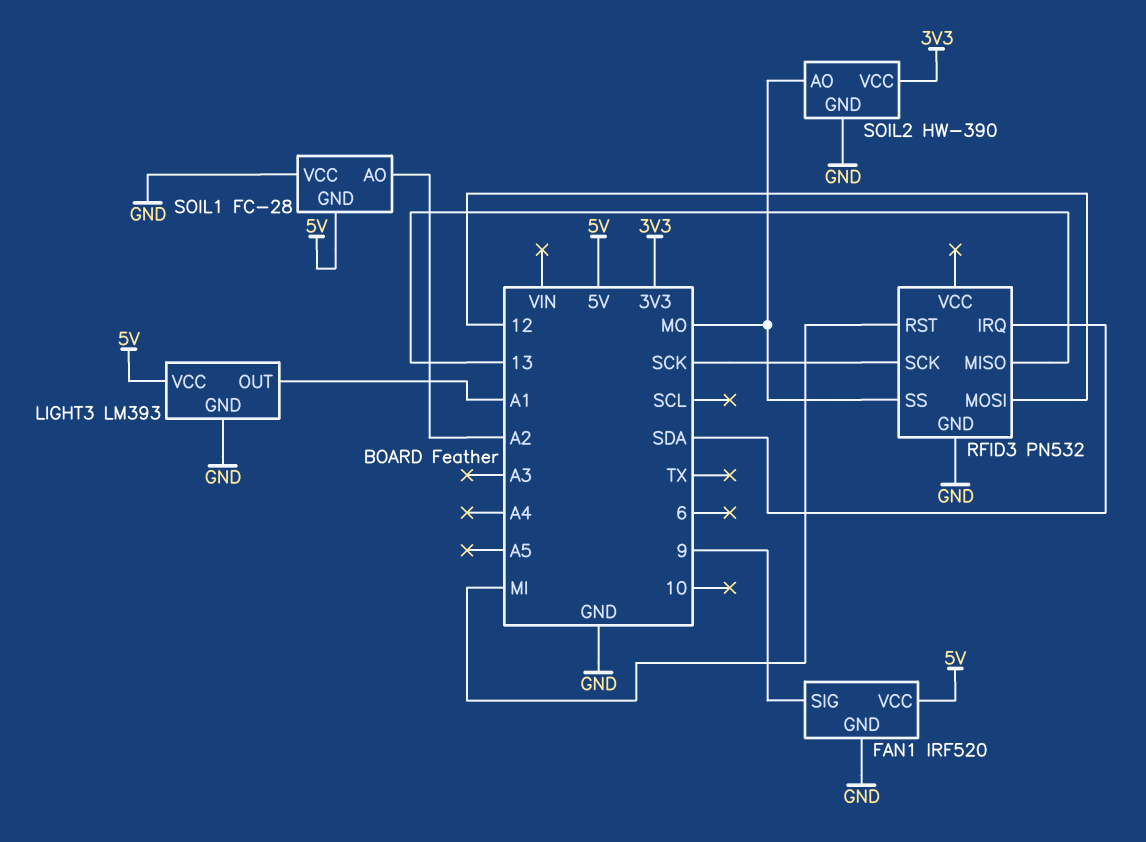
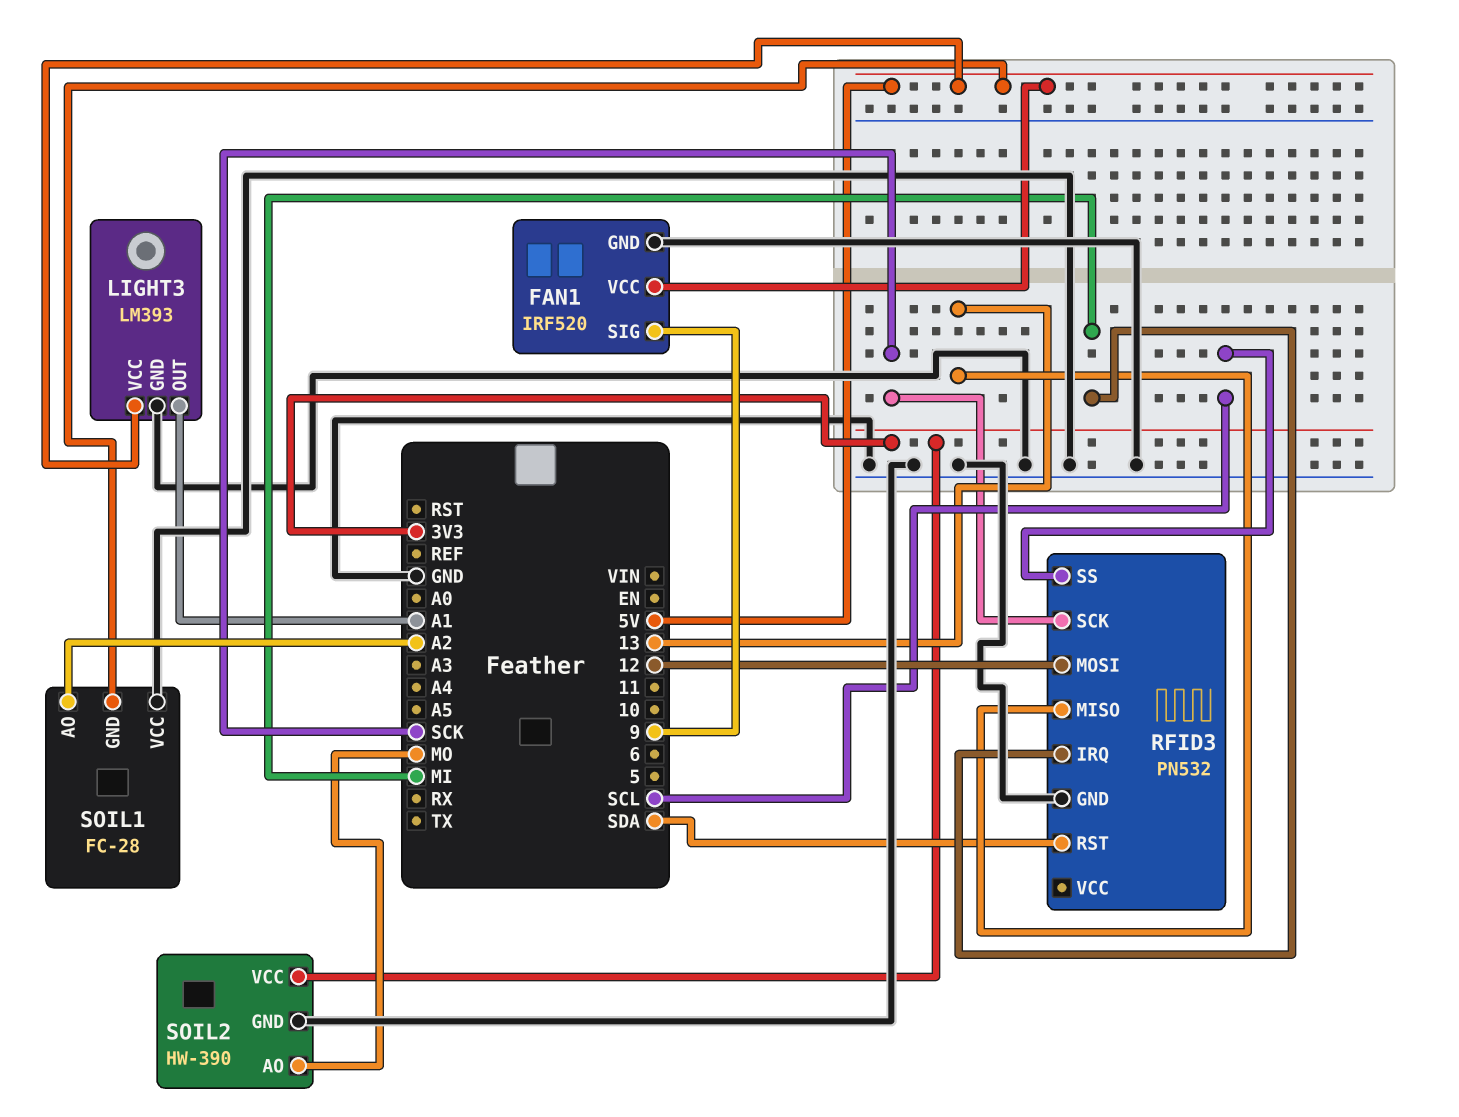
RFID3 pin IRQ: SDA -> MI
RFID3 pin RST: MI -> SDA
RFID3 pin SS: MO -> SCL

